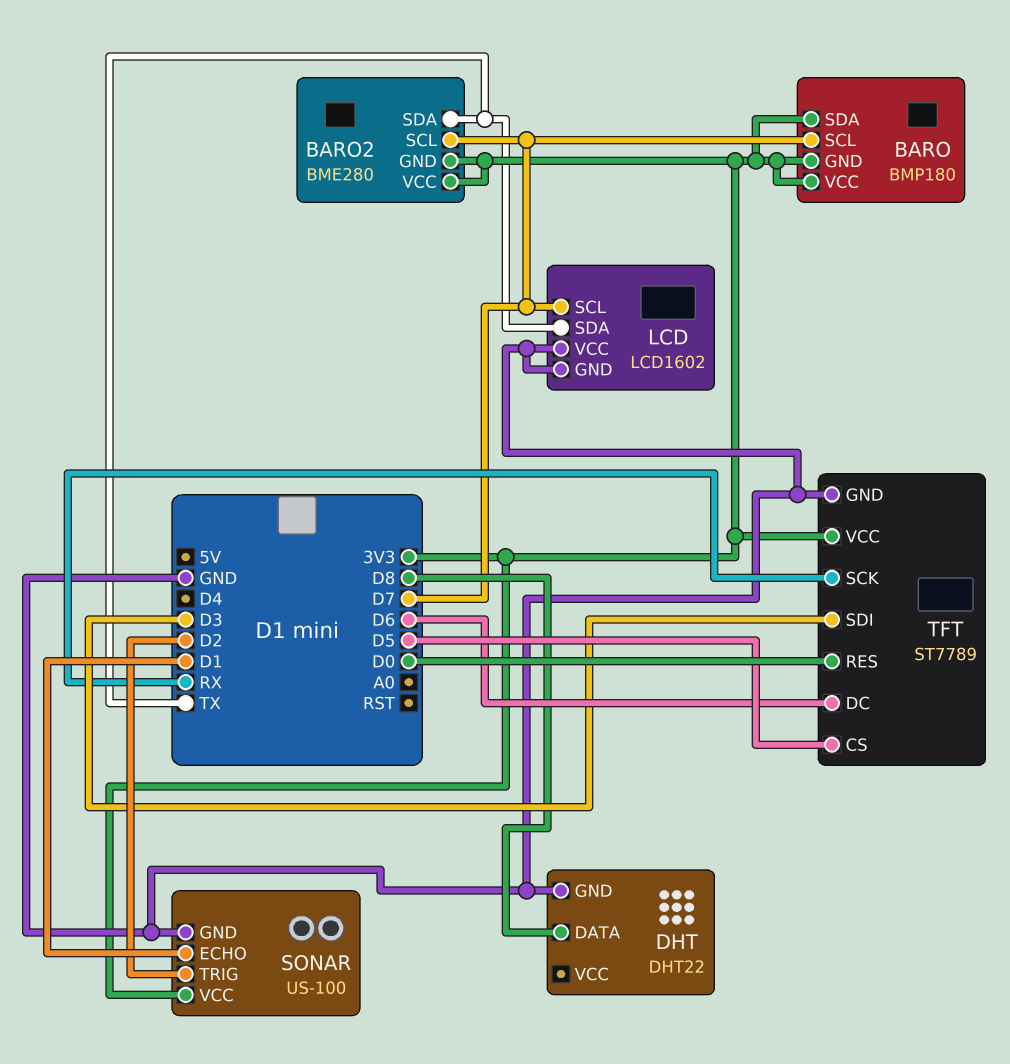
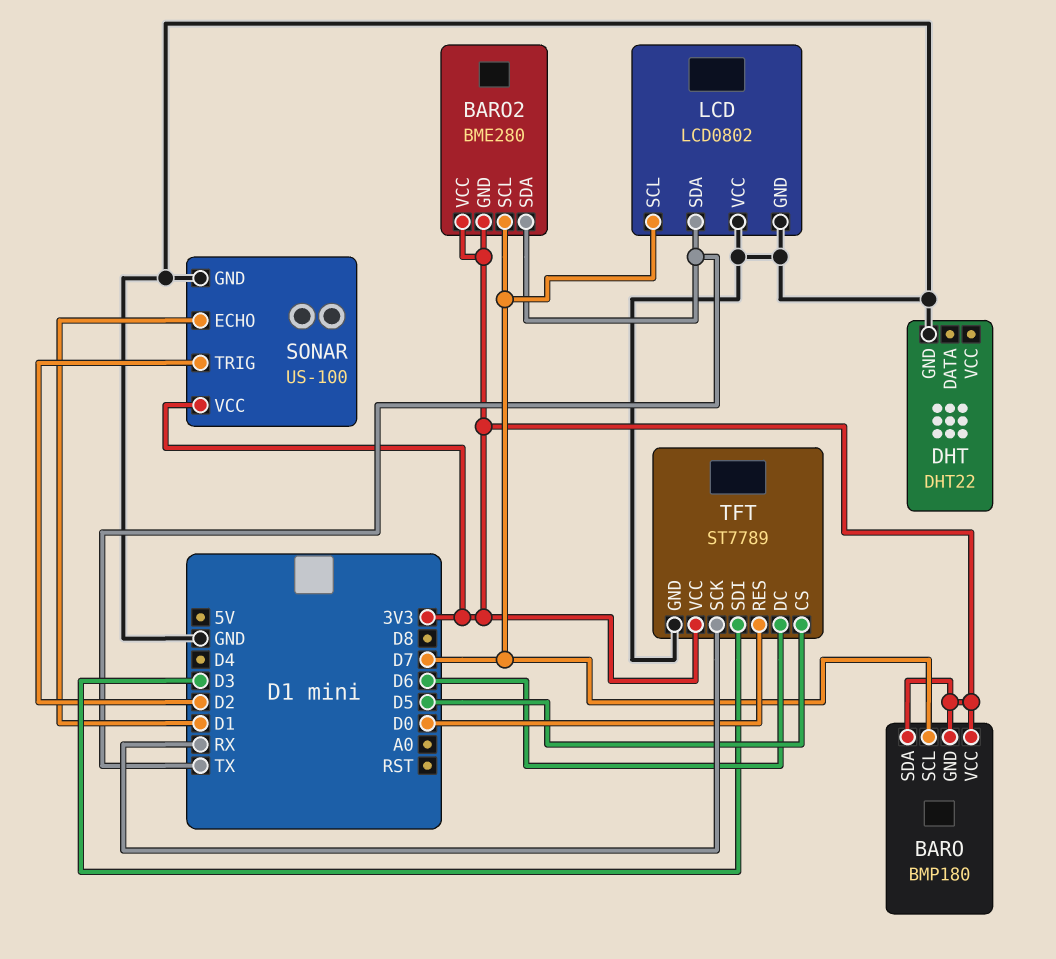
DHT pin DATA: D8 -> none
LCD: LCD1602 -> LCD0802

